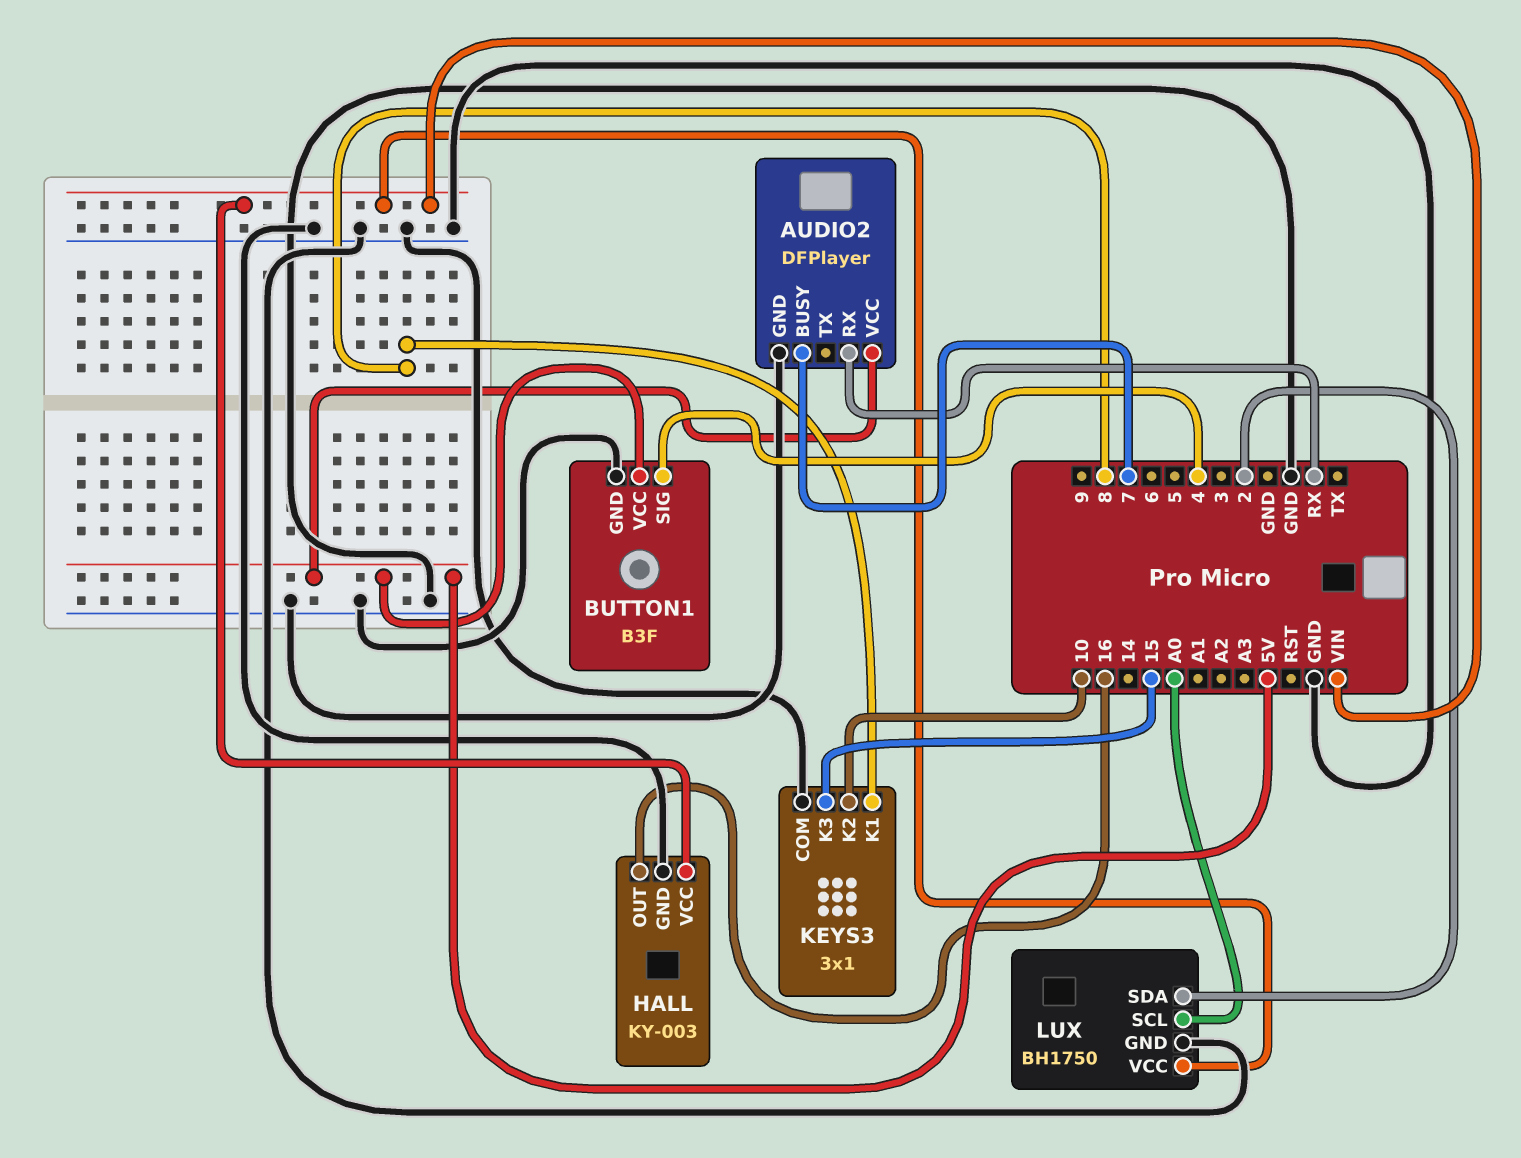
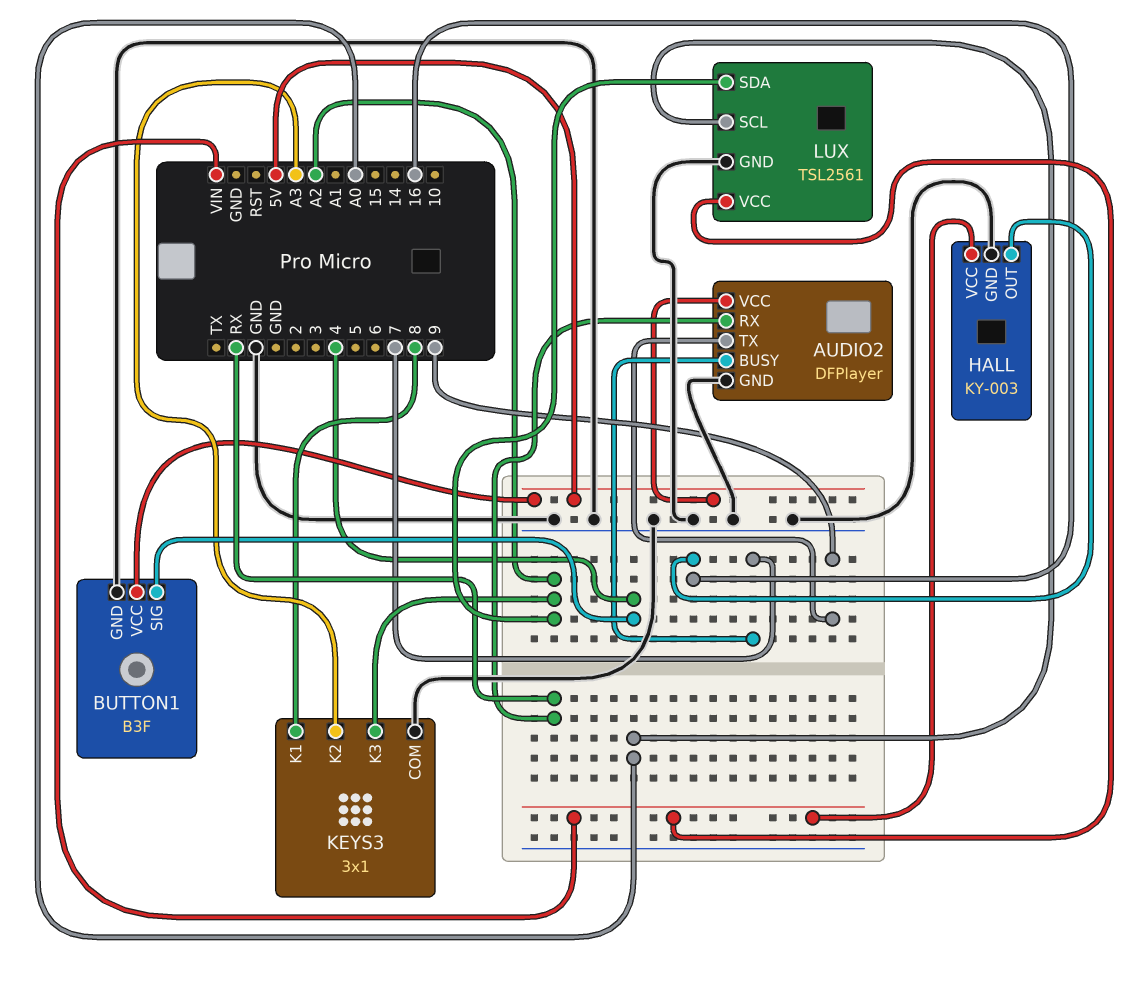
AUDIO2 pin TX: none -> 9
KEYS3 pin K2: 10 -> A3
KEYS3 pin K3: 15 -> A2
LUX: BH1750 -> TSL2561
LUX pin SDA: 2 -> A2

